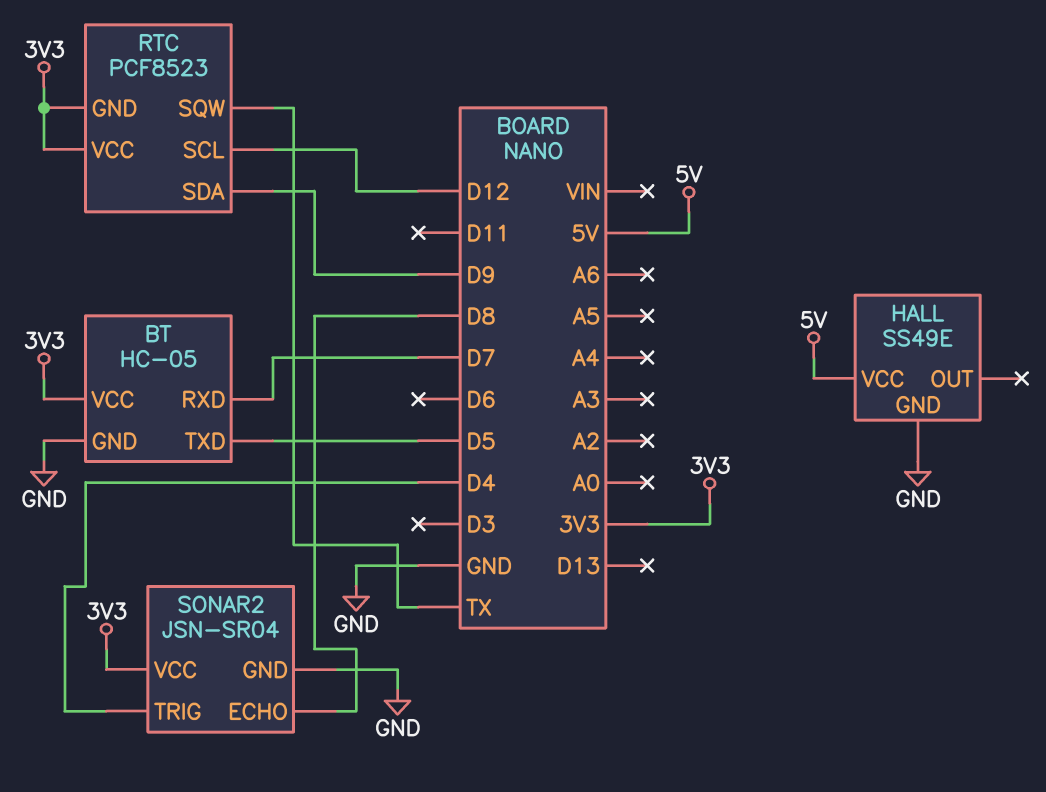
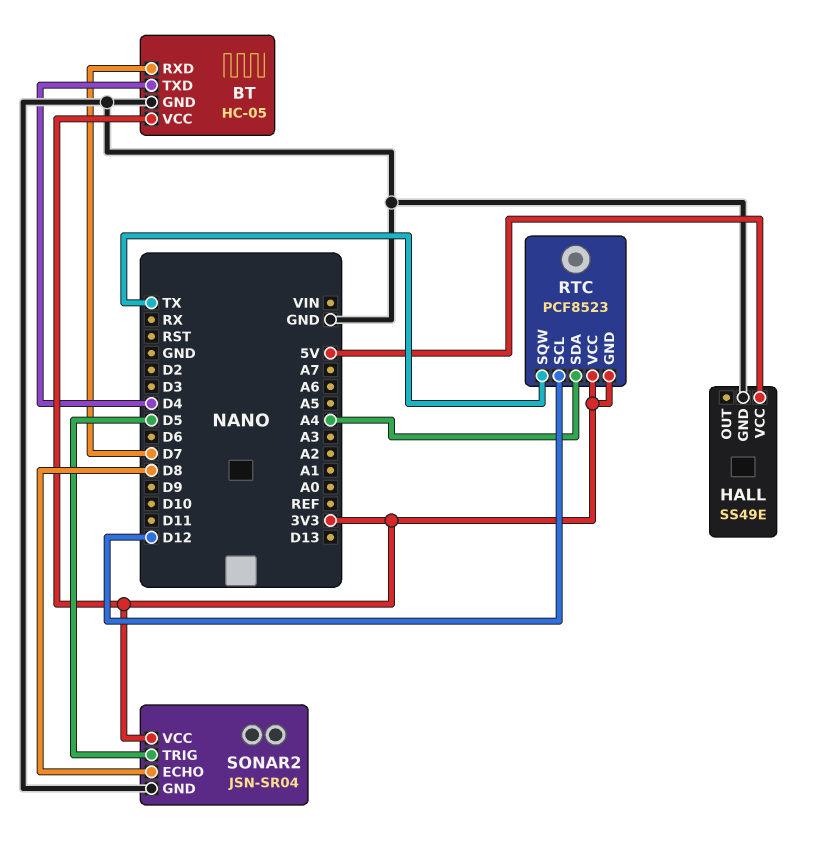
BT pin TXD: D5 -> D4
RTC pin SDA: D9 -> A4
SONAR2 pin TRIG: D4 -> D5

